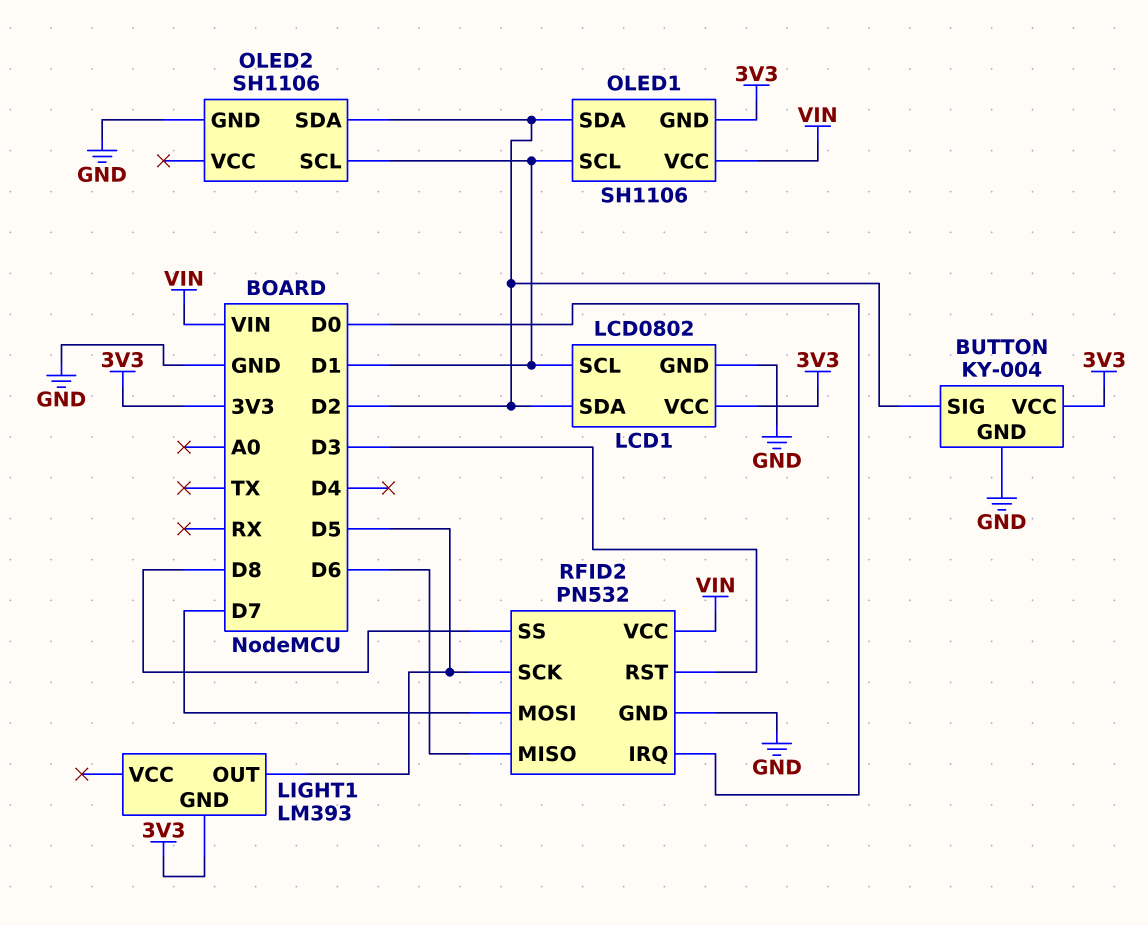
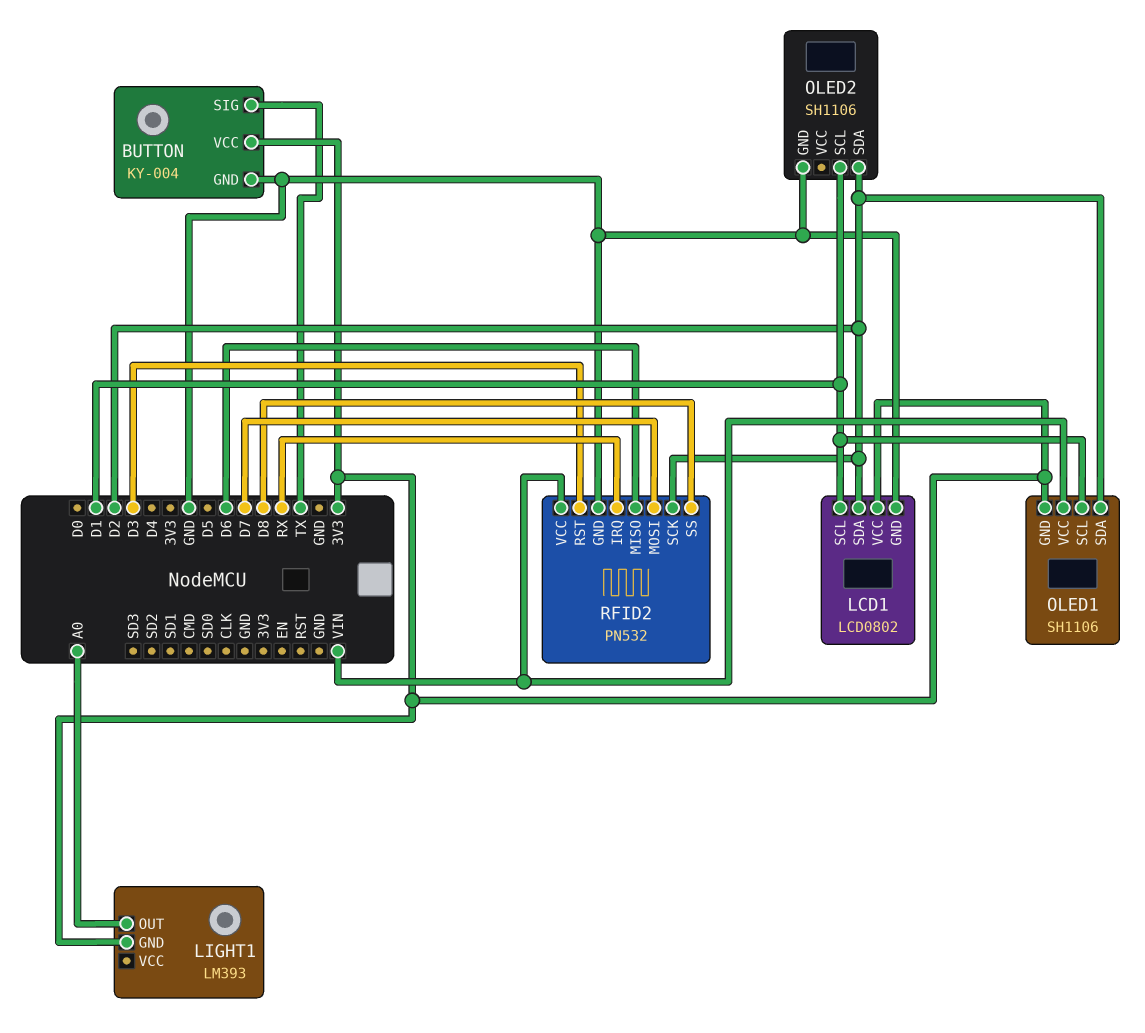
BUTTON pin SIG: D2 -> TX
LIGHT1 pin OUT: D5 -> A0
RFID2 pin IRQ: D0 -> RX
RFID2 pin SCK: D5 -> D2

